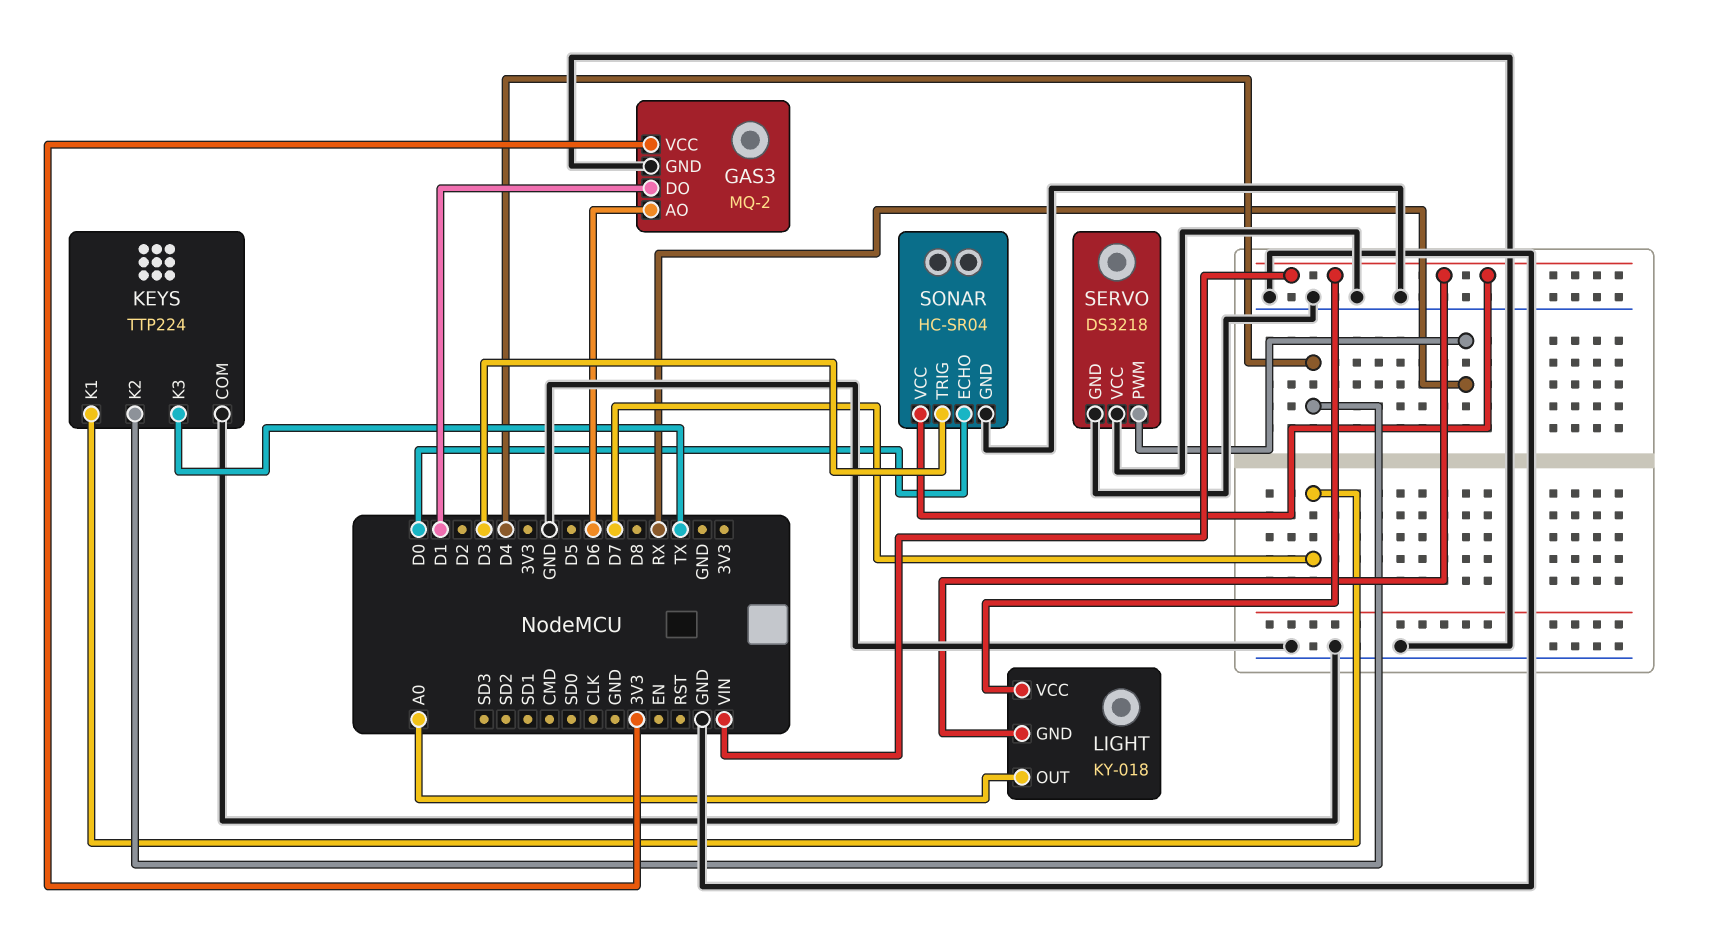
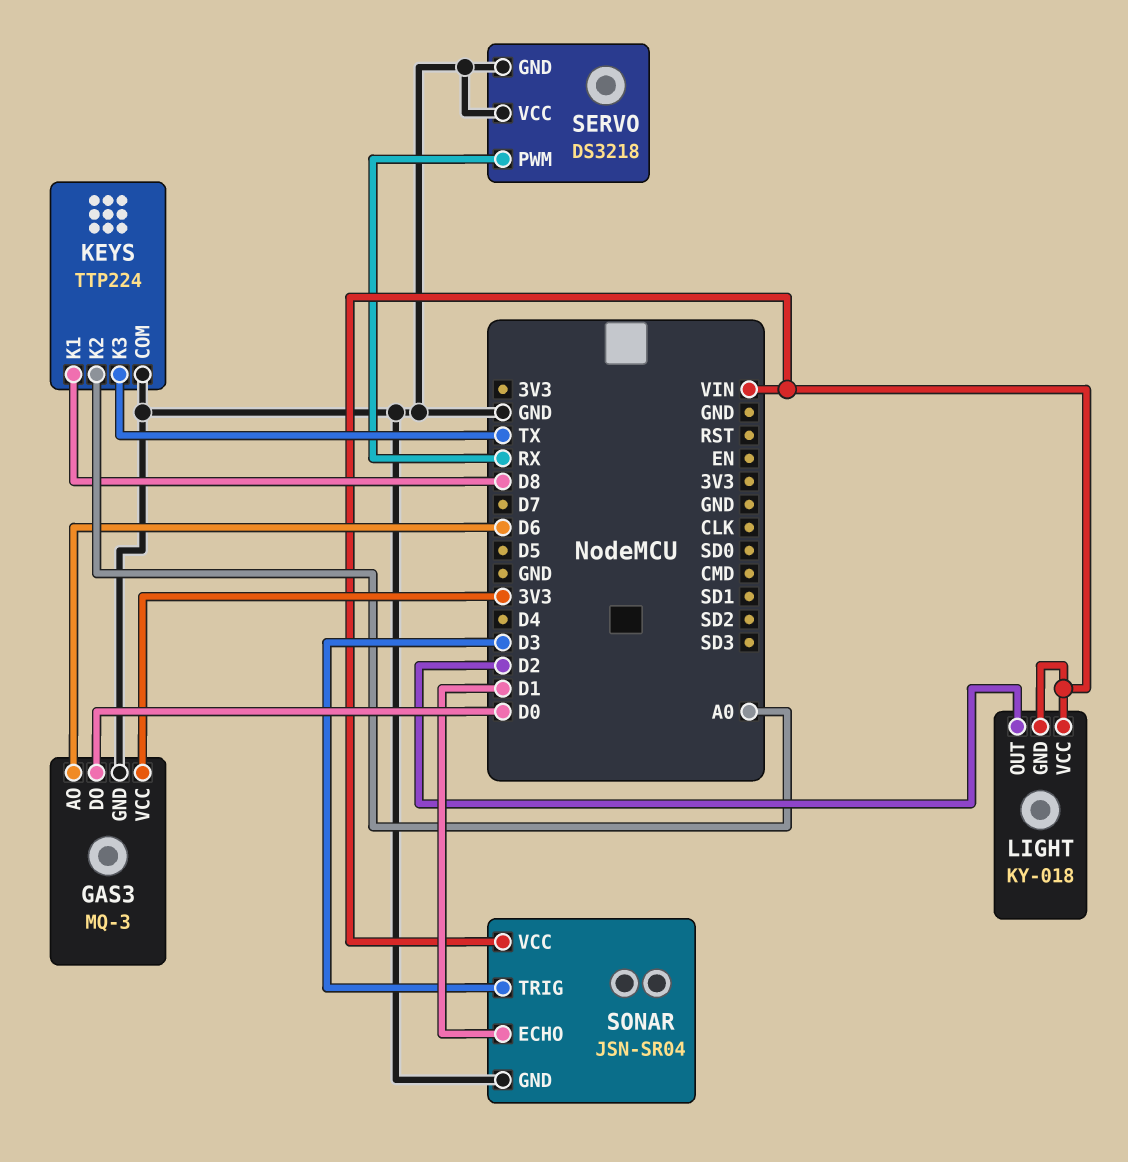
GAS3: MQ-2 -> MQ-3
GAS3 pin DO: D1 -> D0
KEYS pin K1: D7 -> D8
KEYS pin K2: D4 -> A0
LIGHT pin OUT: A0 -> D2
SONAR: HC-SR04 -> JSN-SR04
SONAR pin ECHO: D0 -> D1

